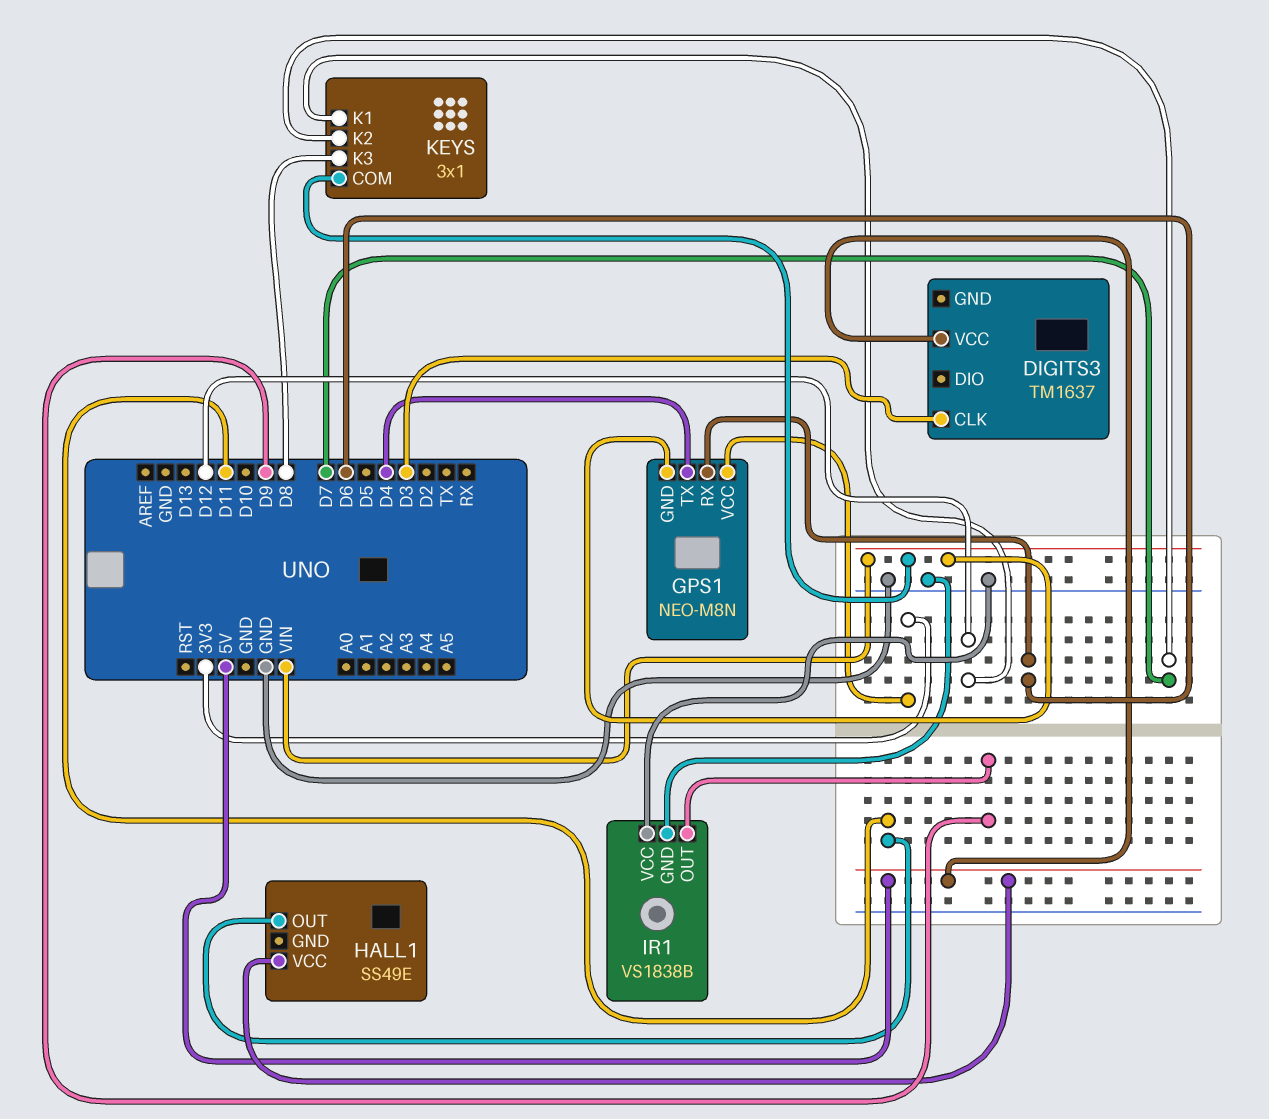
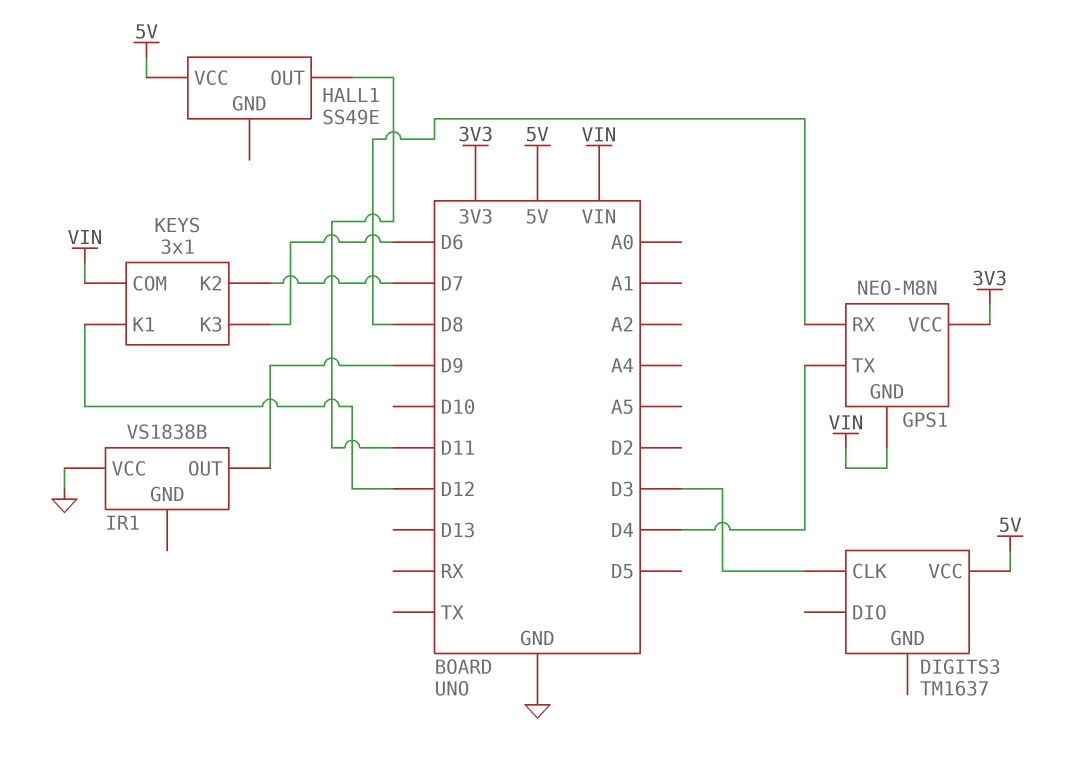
GPS1 pin RX: D6 -> D8
IR1 pin GND: GND -> none
KEYS pin K3: D8 -> D6

